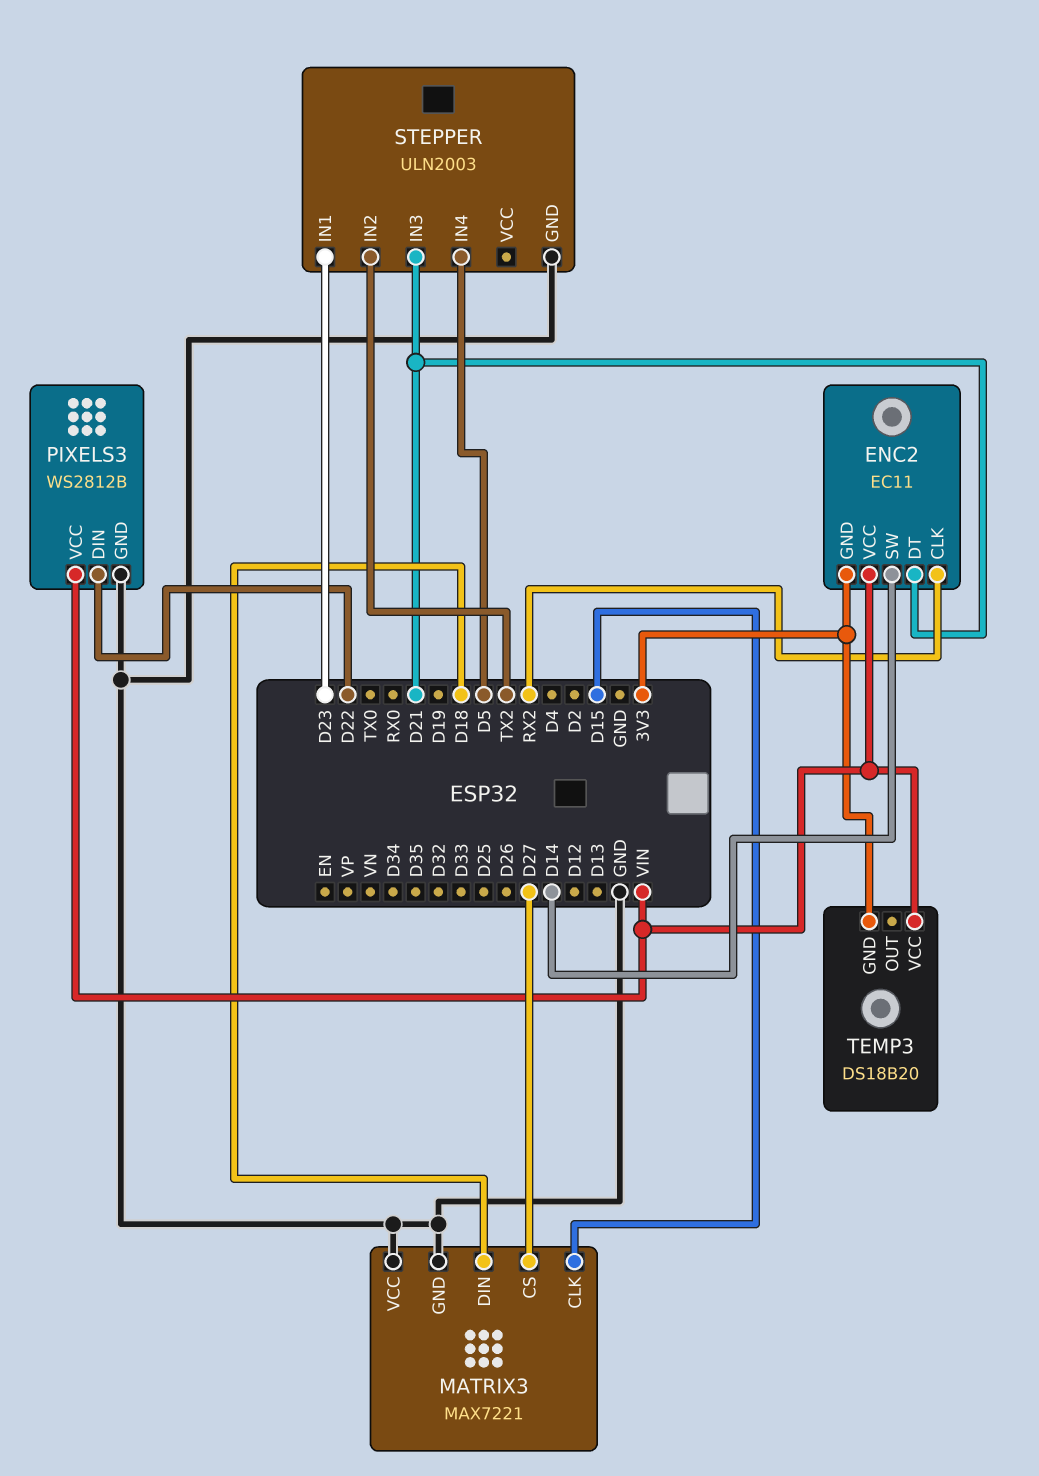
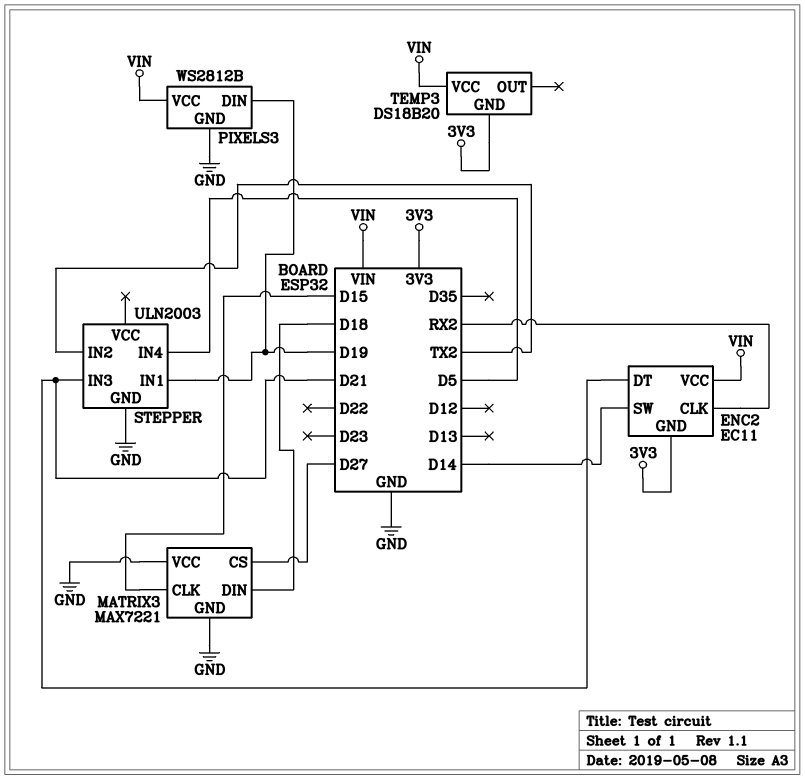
PIXELS3 pin DIN: D22 -> D19
STEPPER pin IN1: D23 -> D19

